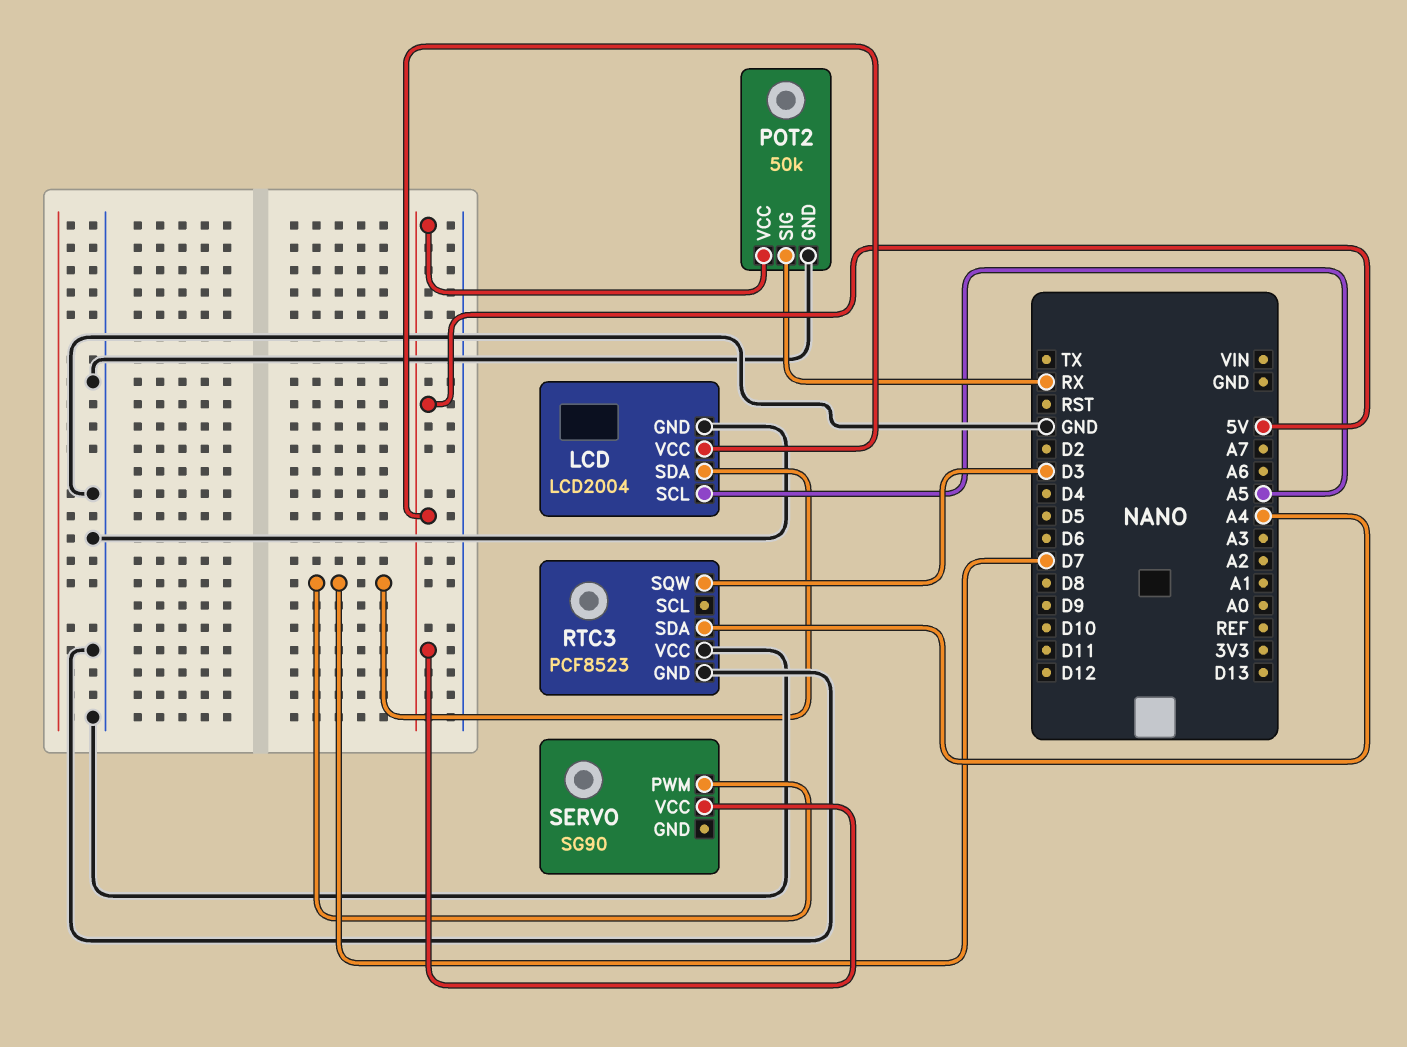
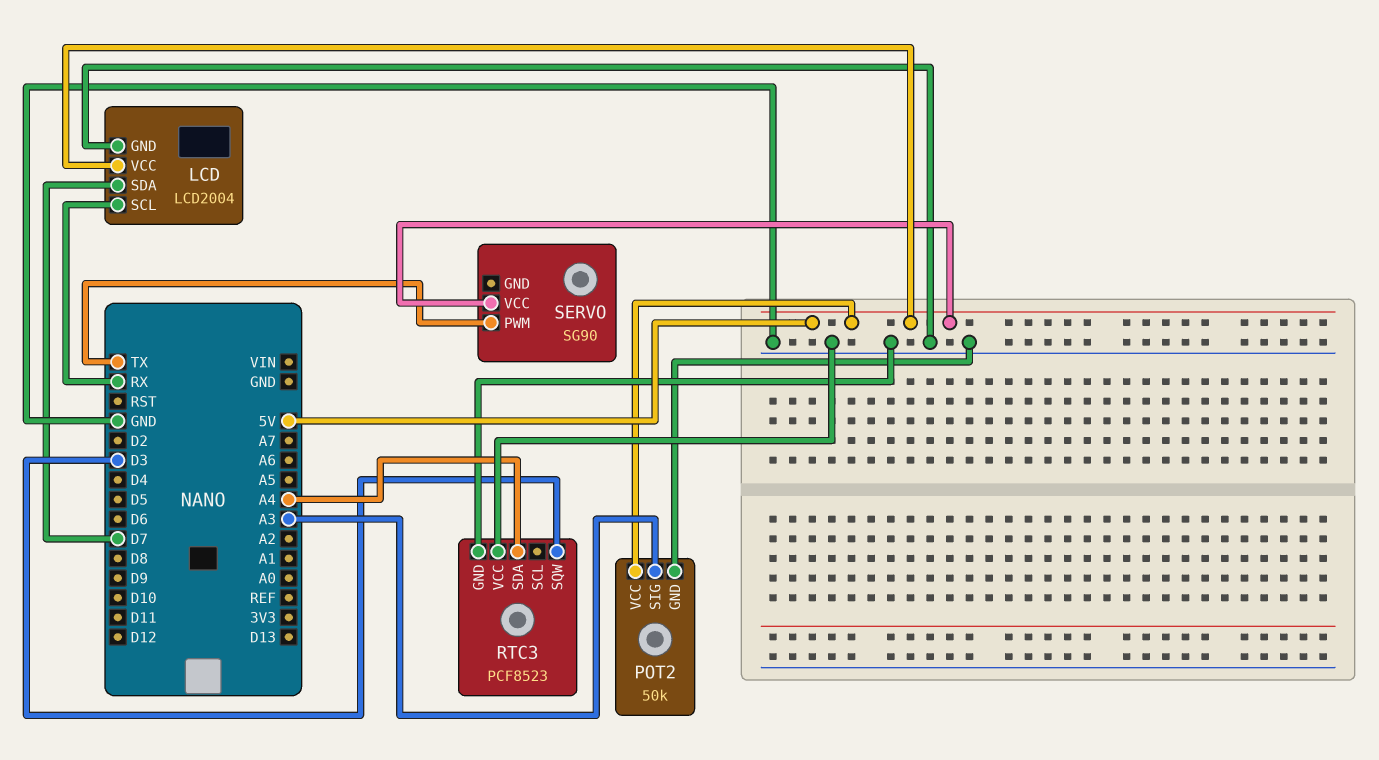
LCD pin SCL: A5 -> RX
POT2 pin SIG: RX -> A3
SERVO pin PWM: D7 -> TX

